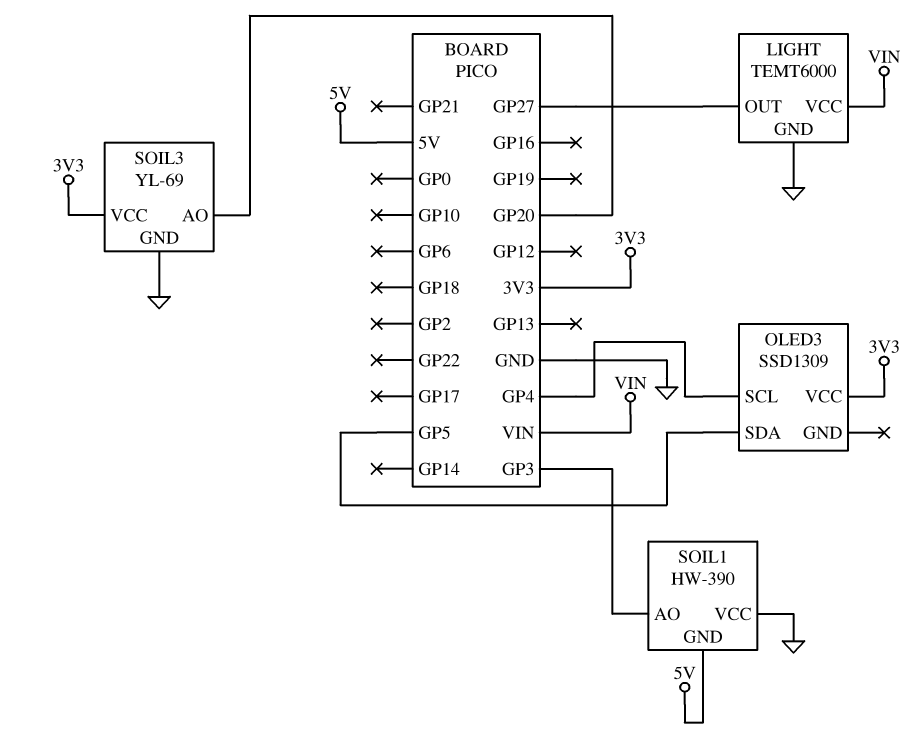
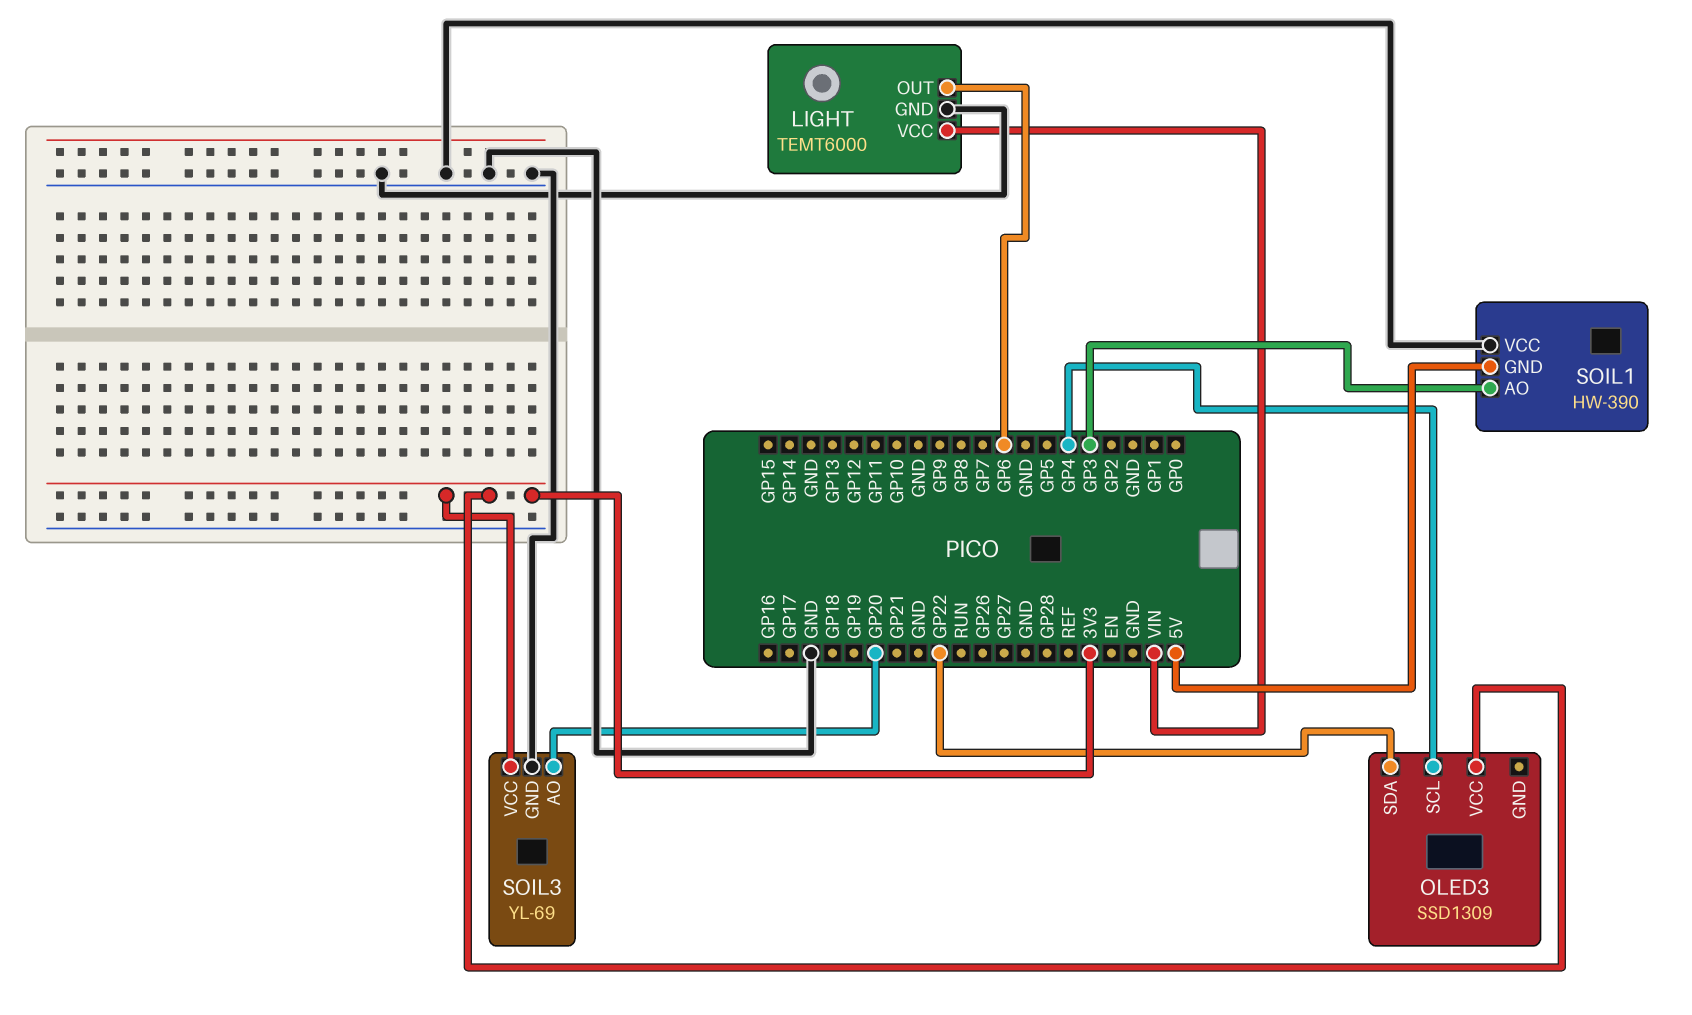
LIGHT pin OUT: GP27 -> GP6
OLED3 pin SDA: GP5 -> GP22

